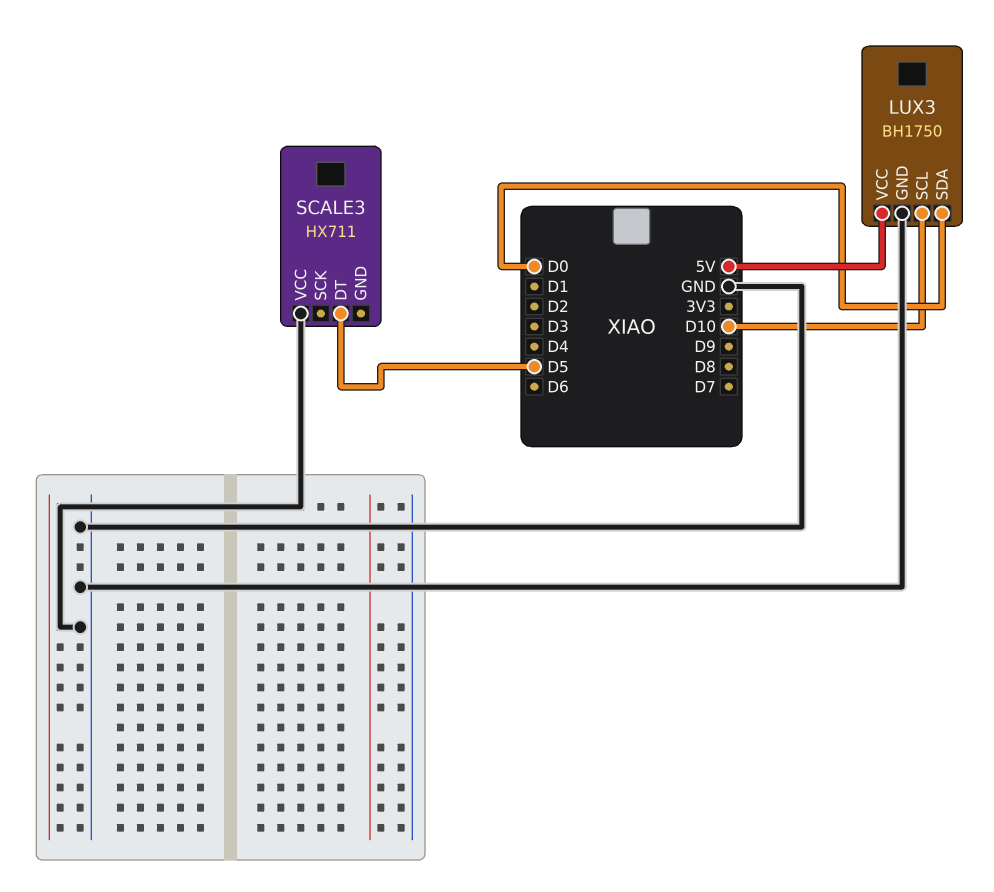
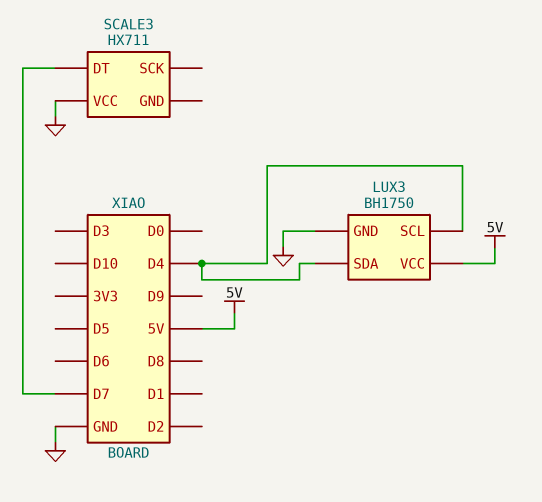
LUX3 pin SCL: D10 -> D4
LUX3 pin SDA: D0 -> D4
SCALE3 pin DT: D5 -> D7

